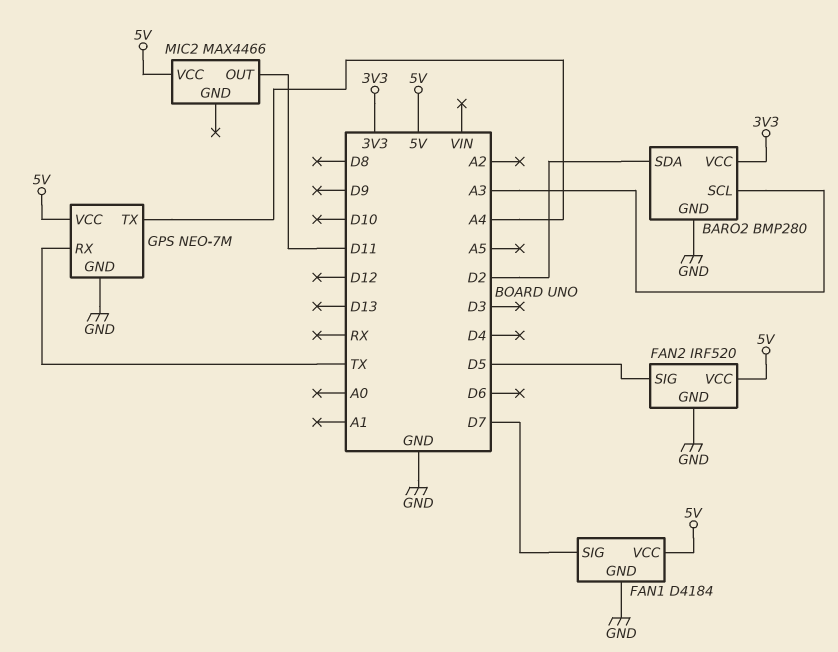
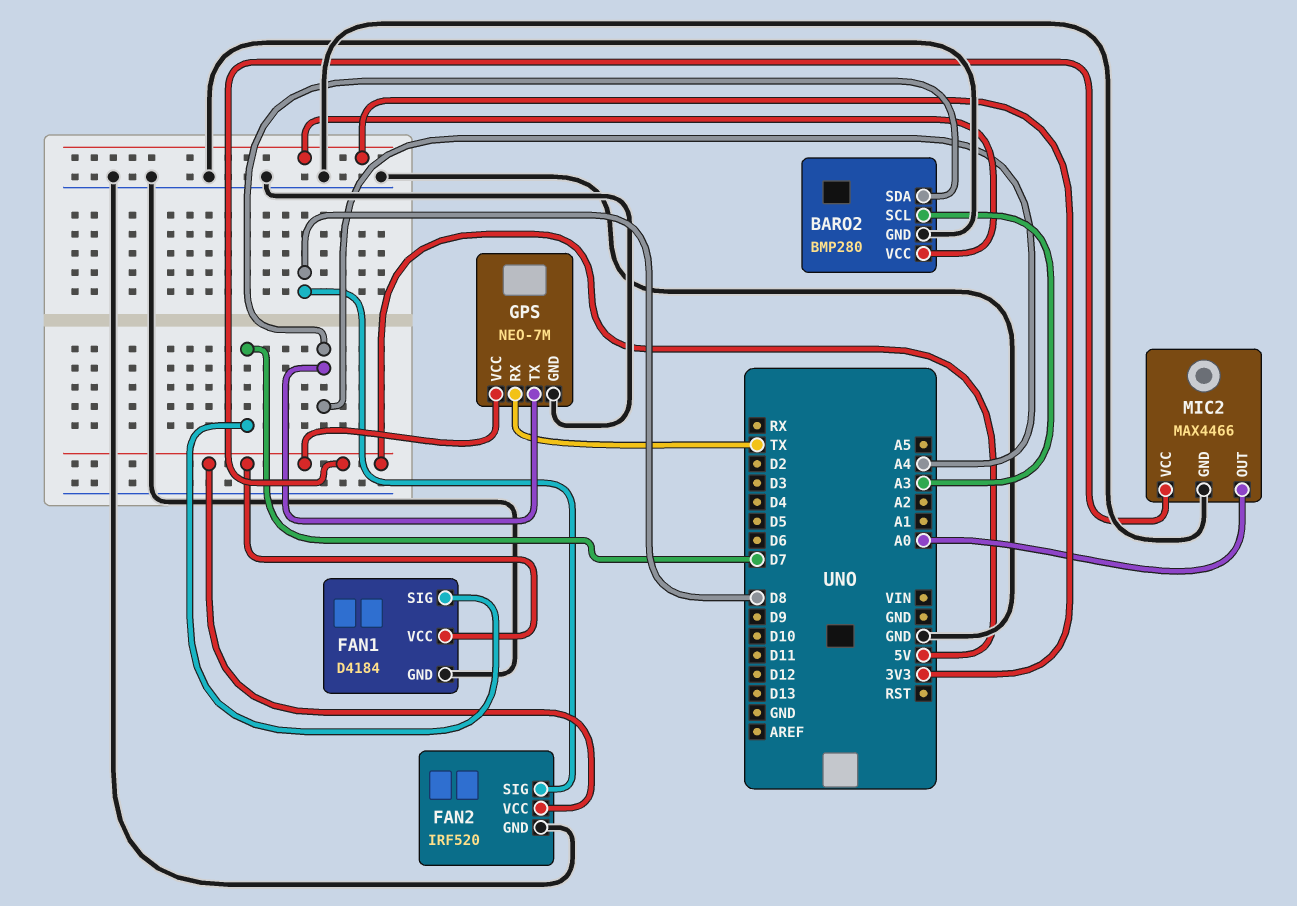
BARO2 pin SDA: D2 -> A4
FAN2 pin SIG: D5 -> D8
MIC2 pin GND: none -> GND
MIC2 pin OUT: D11 -> A0

